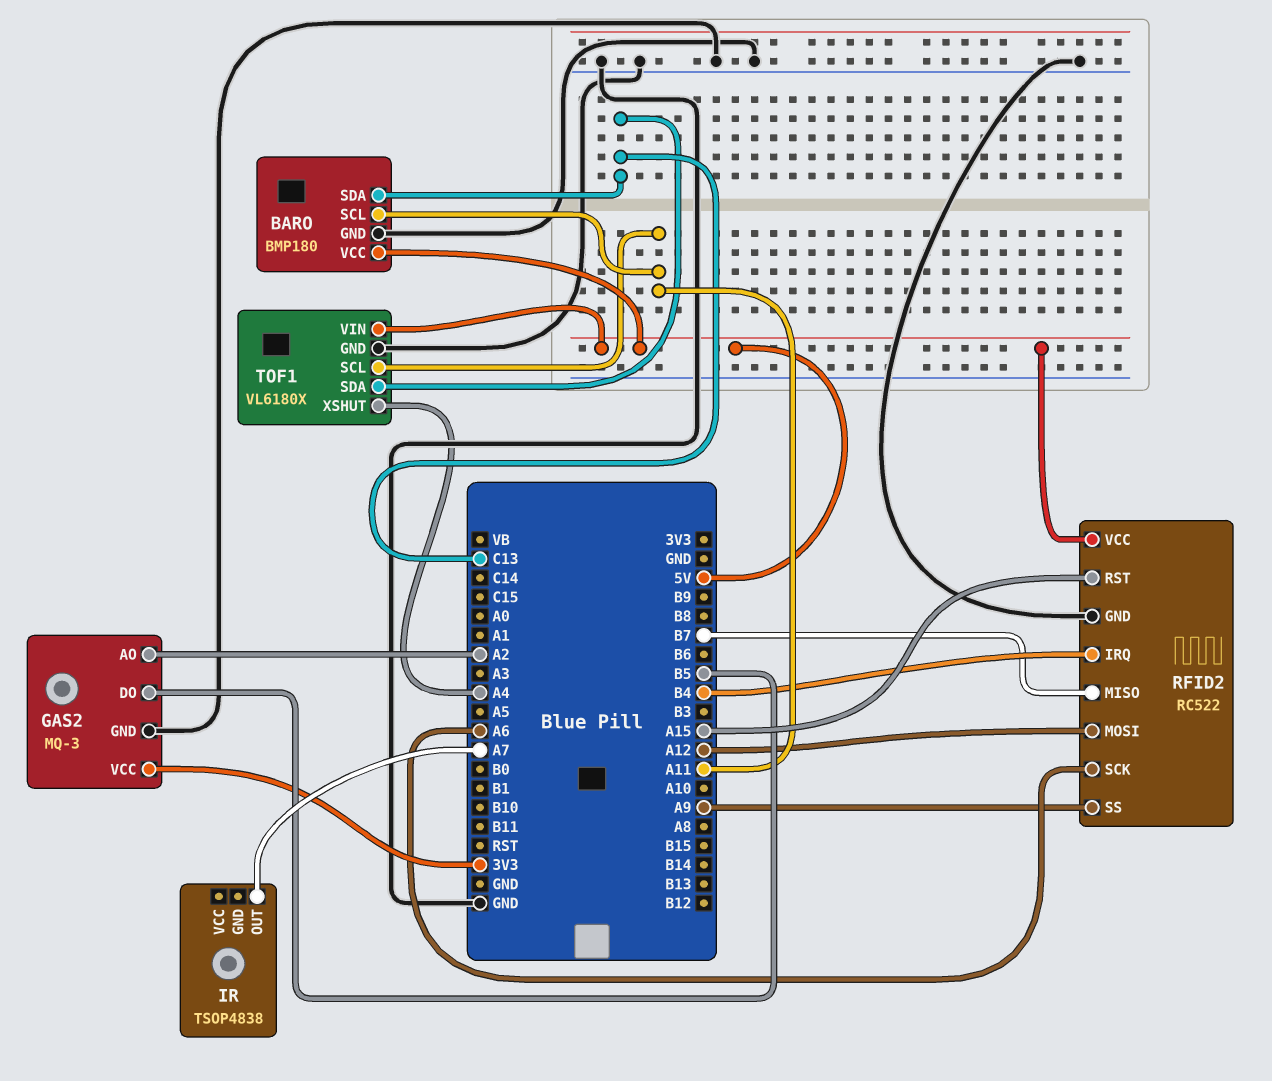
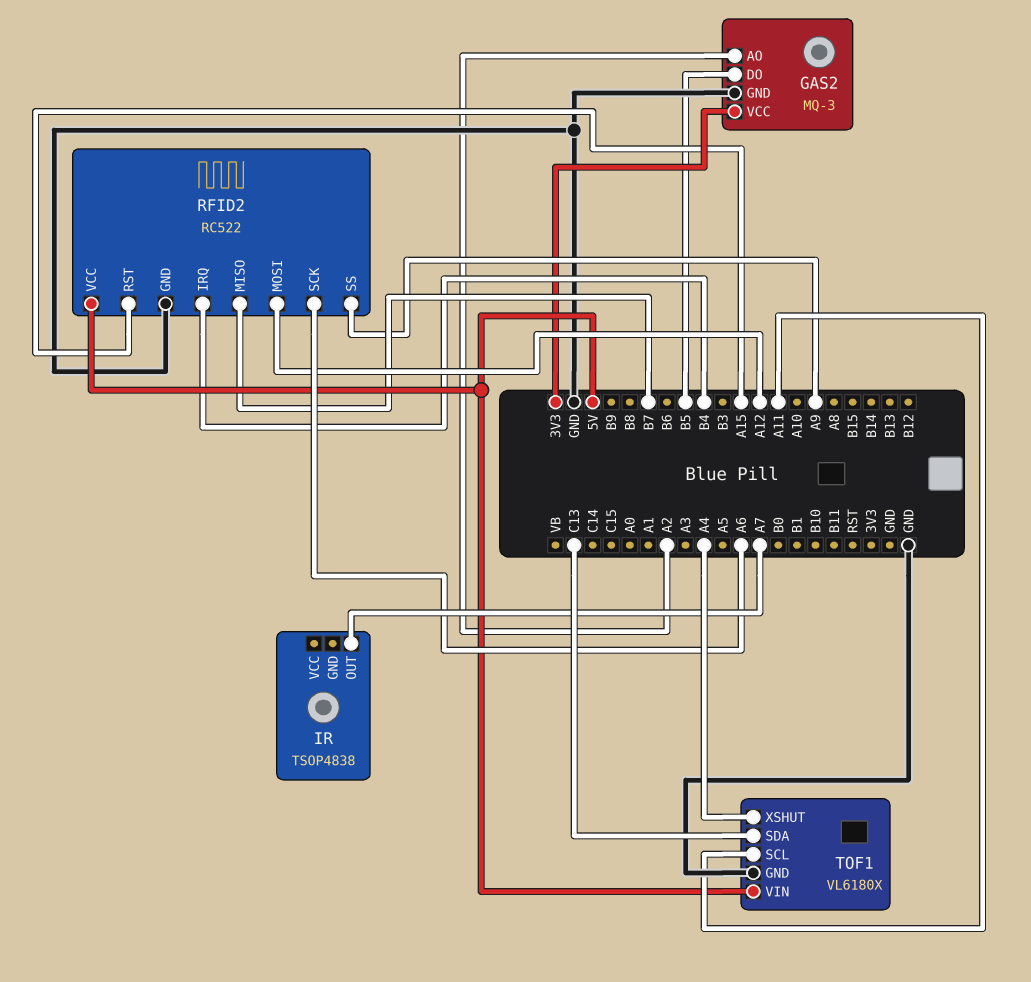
BARO: BMP180 -> none
BARO pin GND: GND -> none
BARO pin SCL: A11 -> none
BARO pin SDA: C13 -> none
BARO pin VCC: 5V -> none

